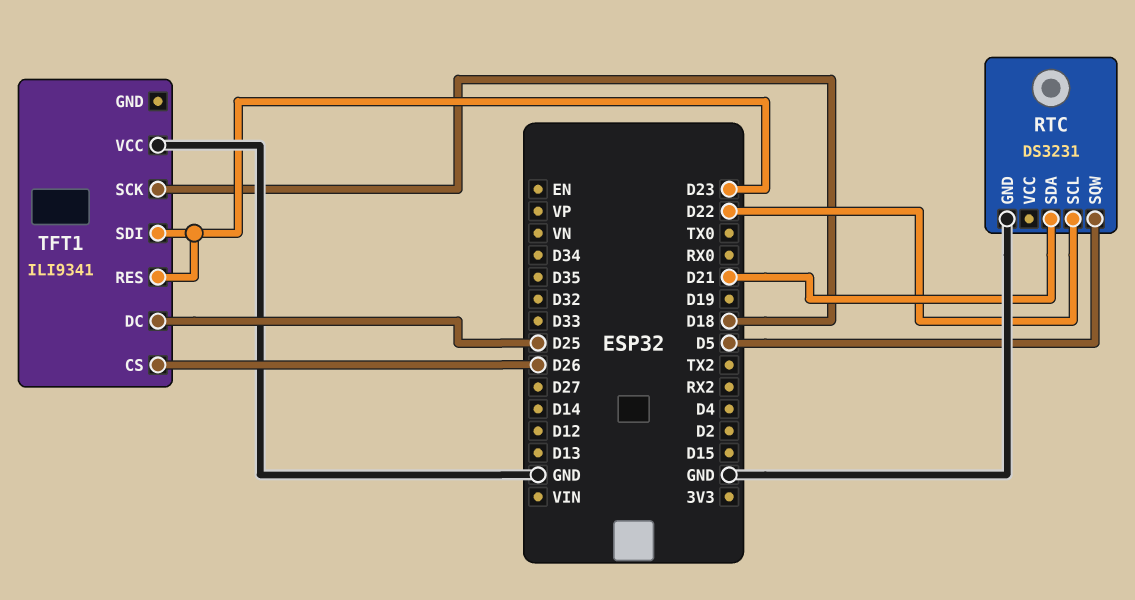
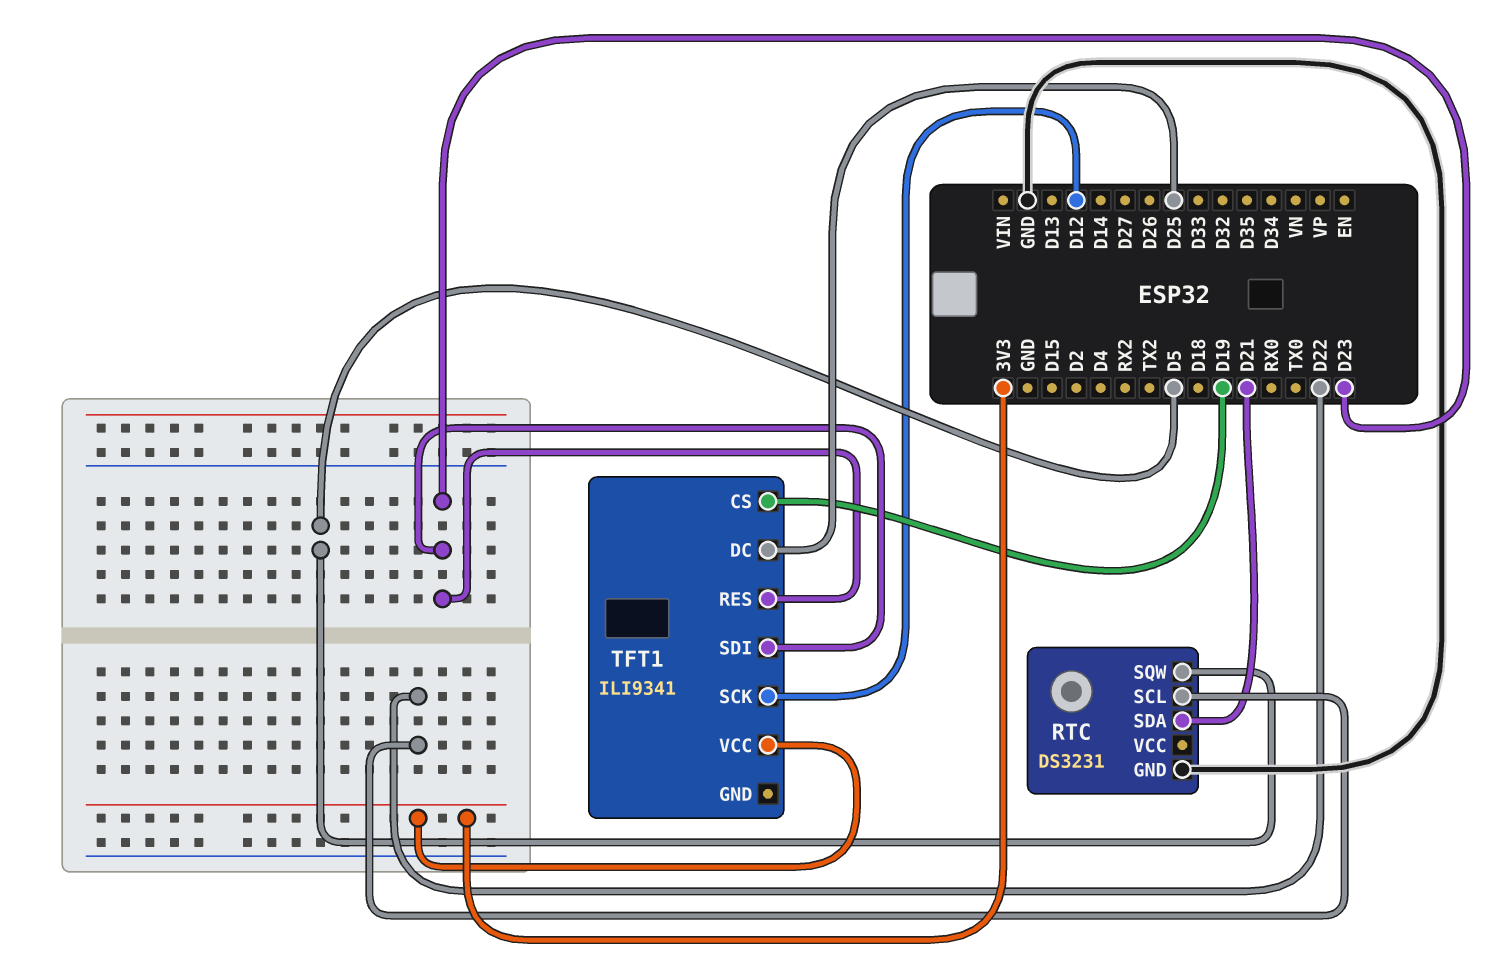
TFT1 pin CS: D26 -> D19
TFT1 pin SCK: D18 -> D12
TFT1 pin VCC: GND -> 3V3

